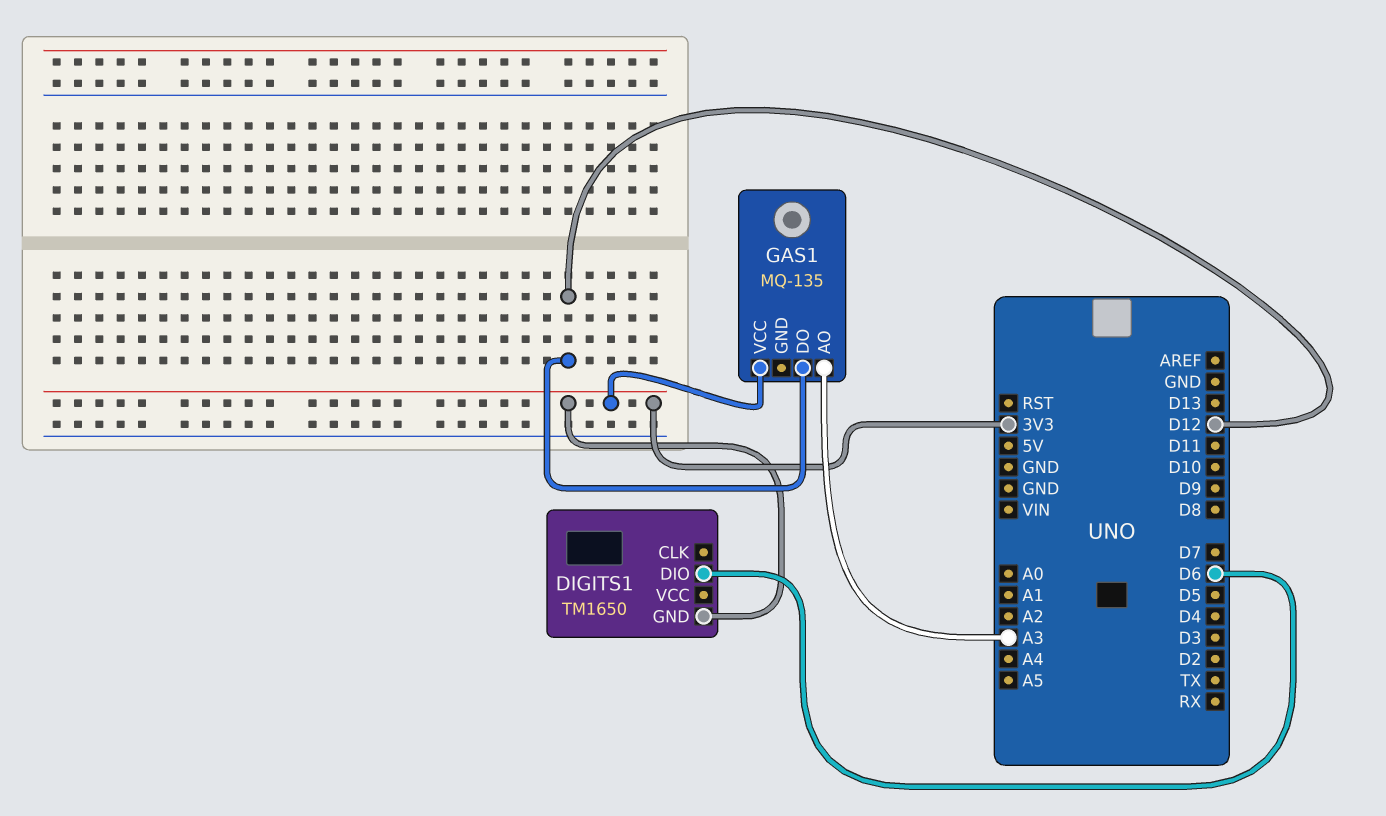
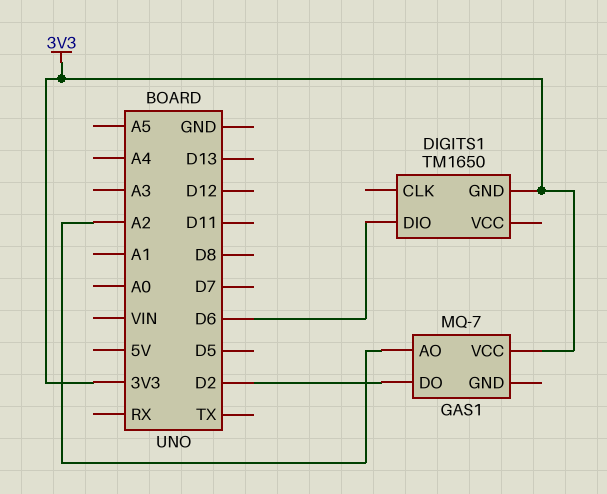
GAS1: MQ-135 -> MQ-7
GAS1 pin AO: A3 -> A2
GAS1 pin DO: D12 -> D2

